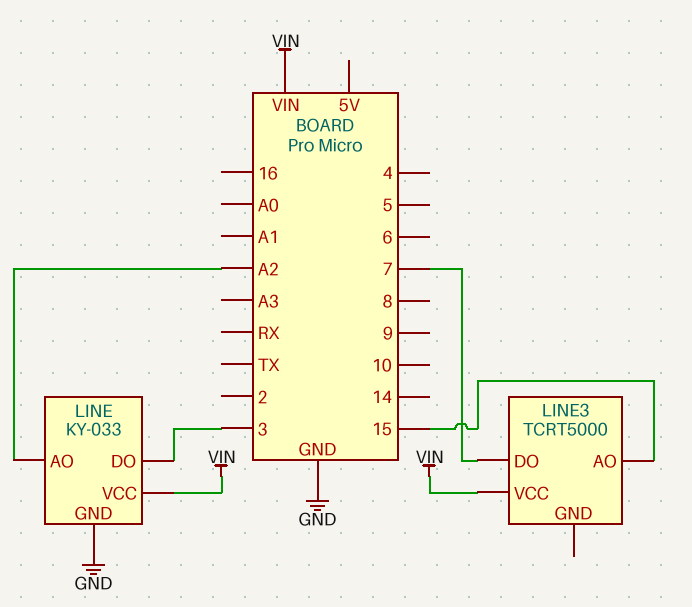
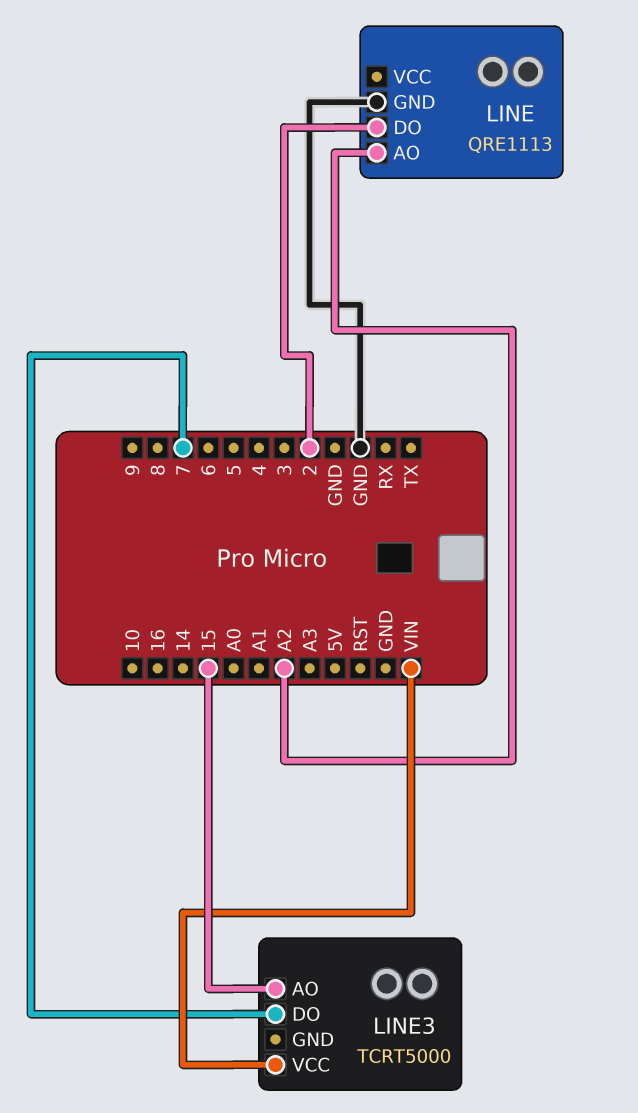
LINE: KY-033 -> QRE1113
LINE pin DO: 3 -> 2
LINE pin VCC: VIN -> none

